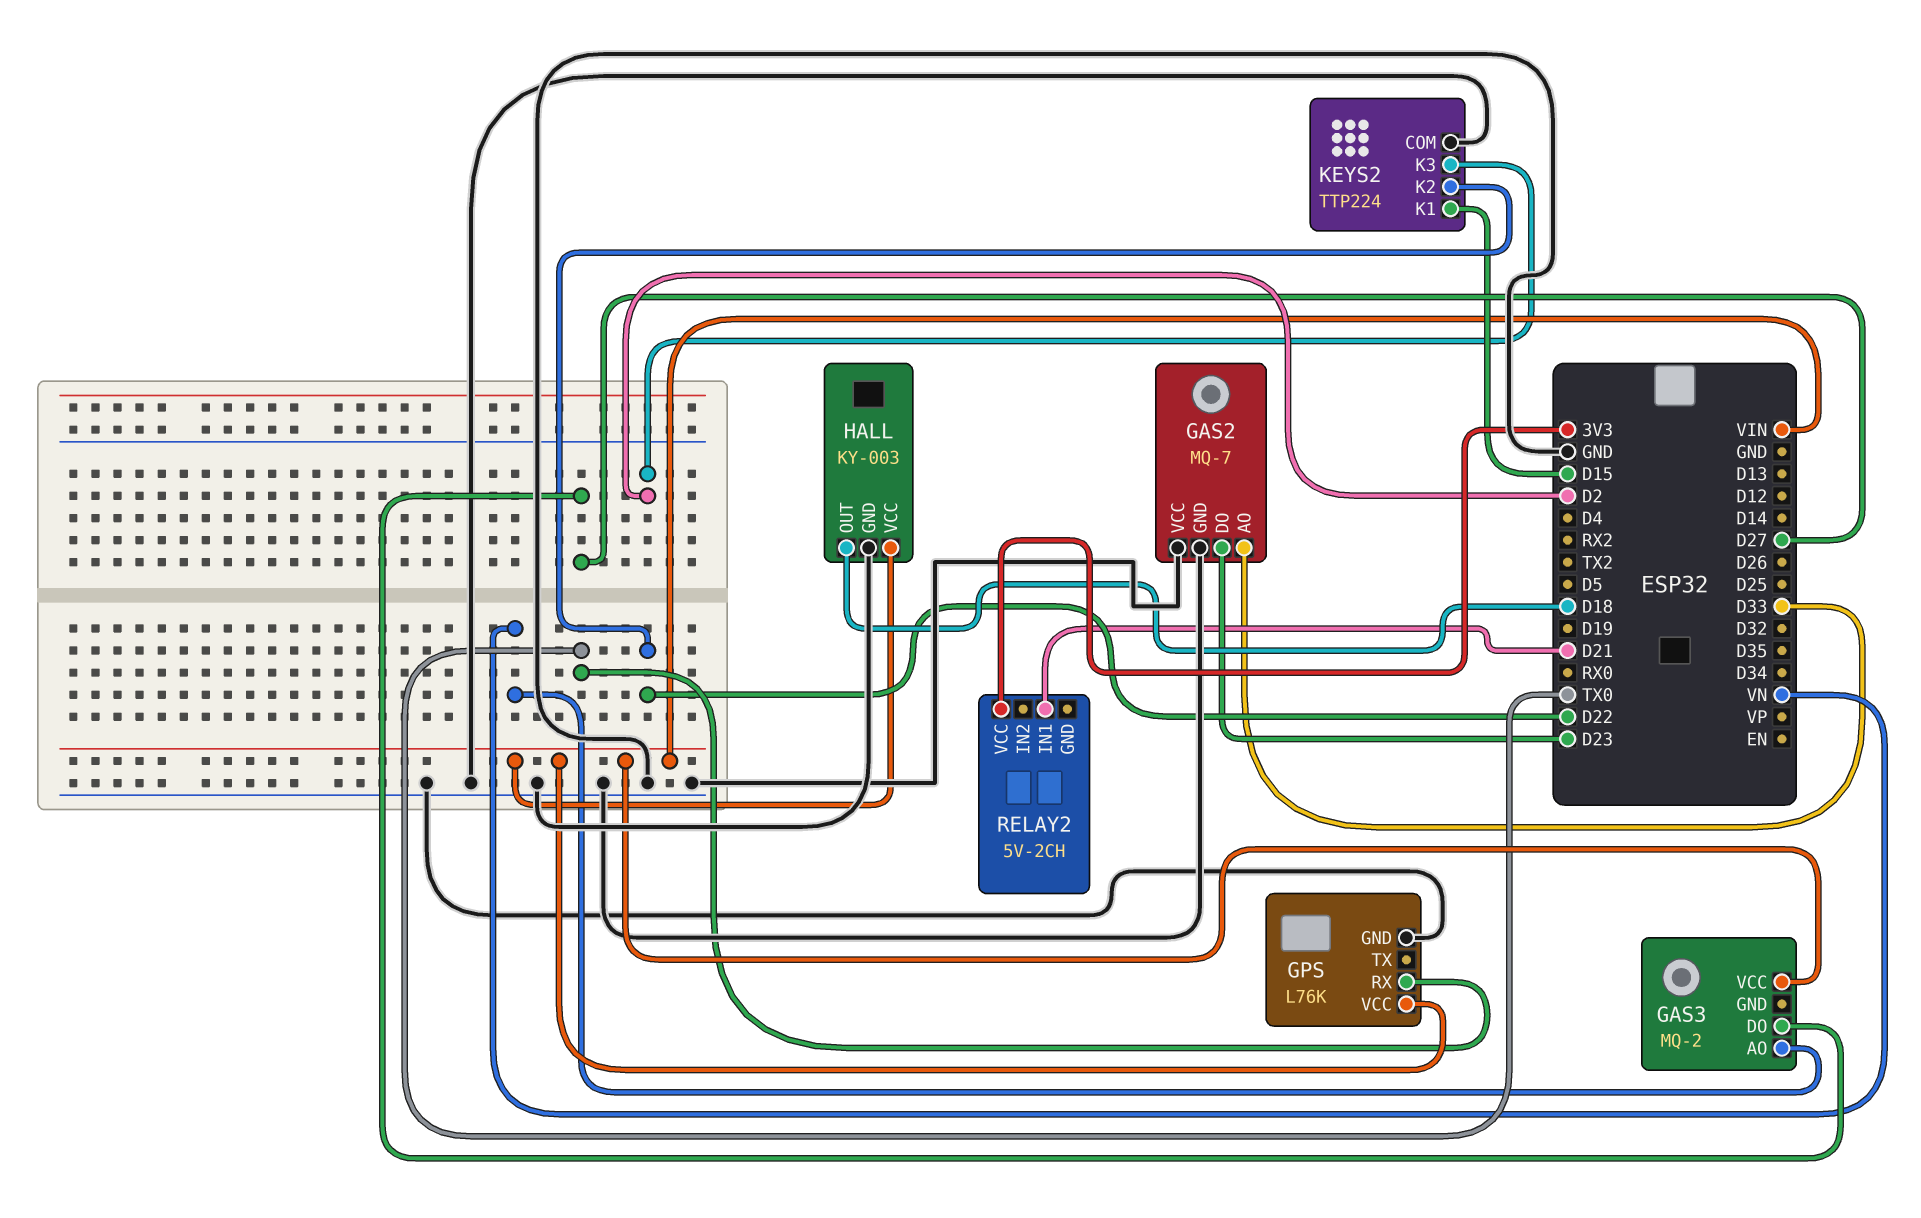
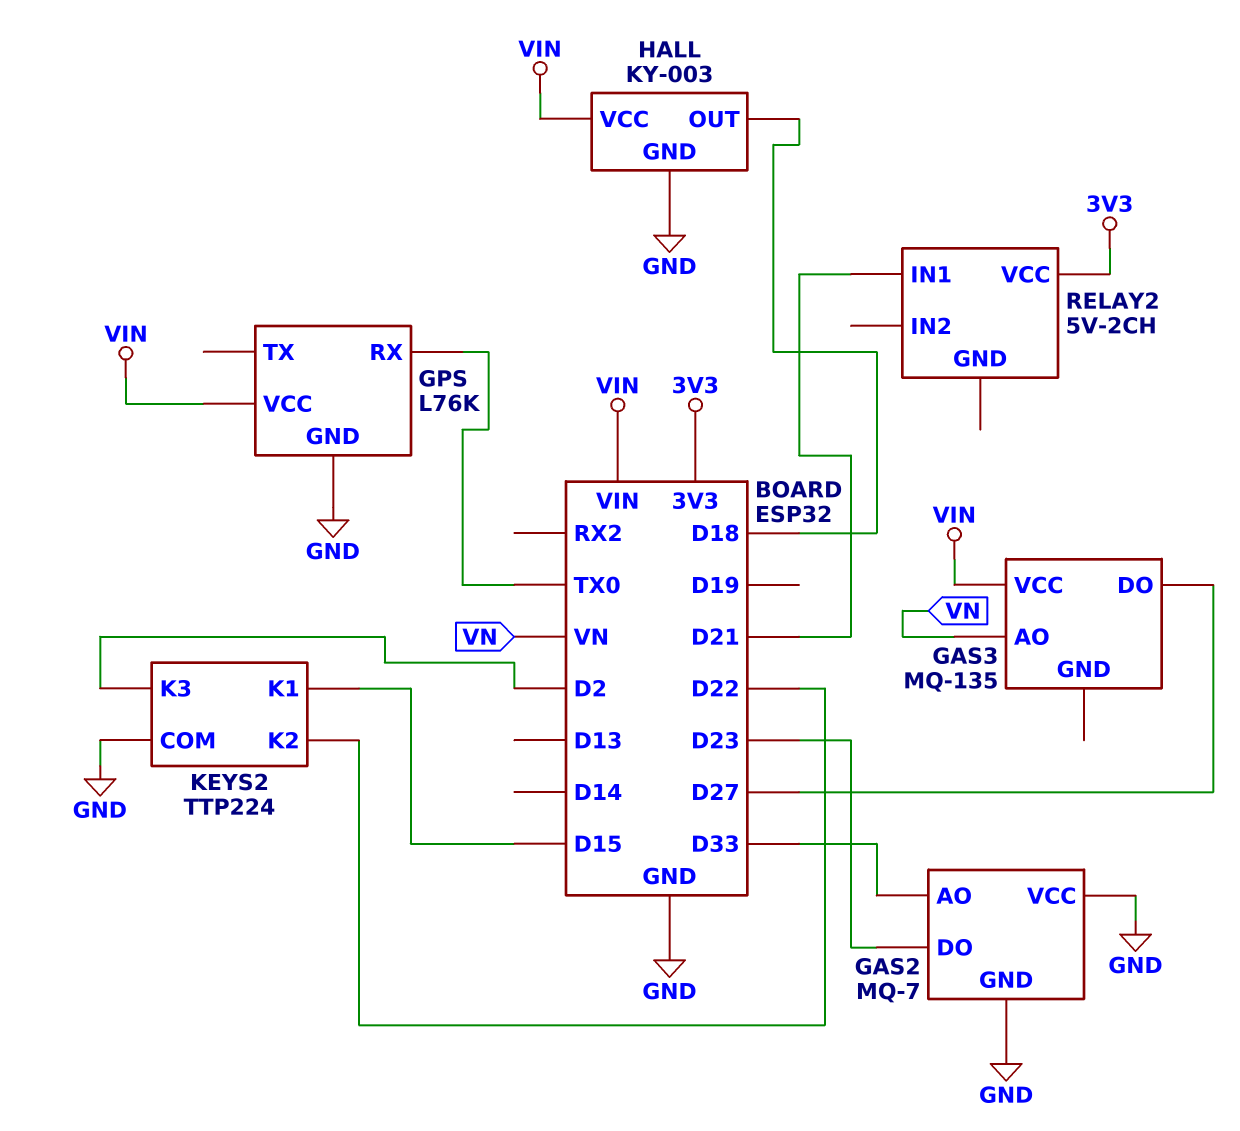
GAS3: MQ-2 -> MQ-135

